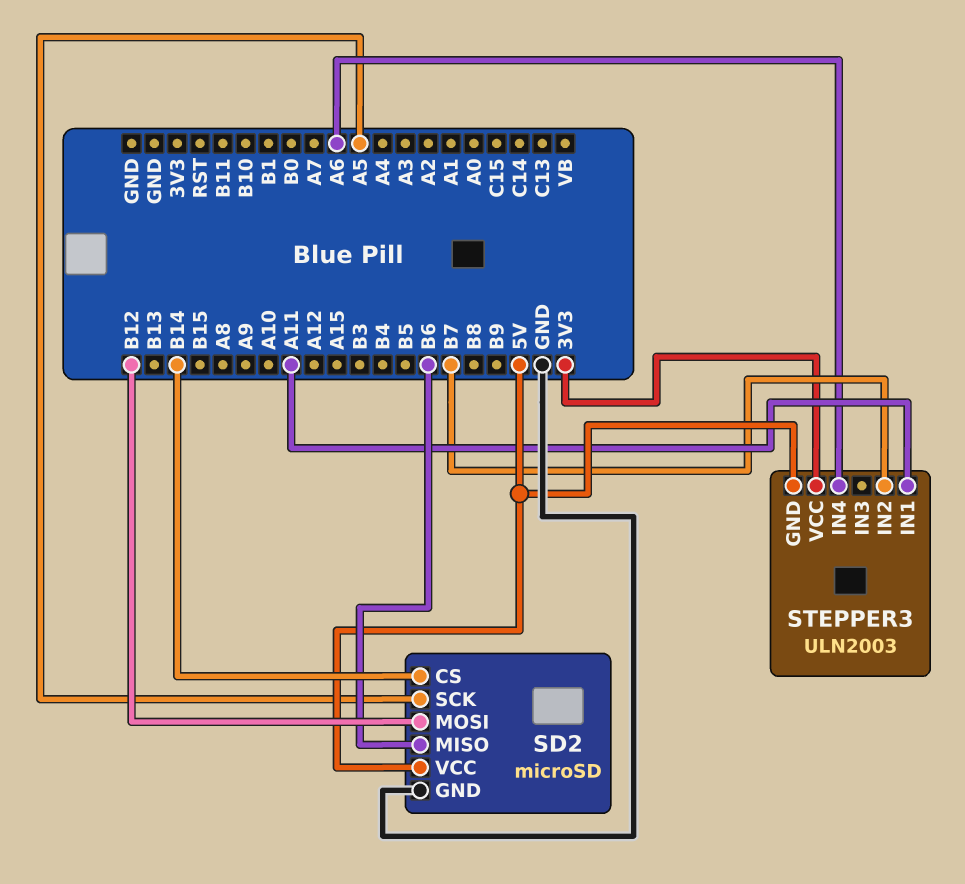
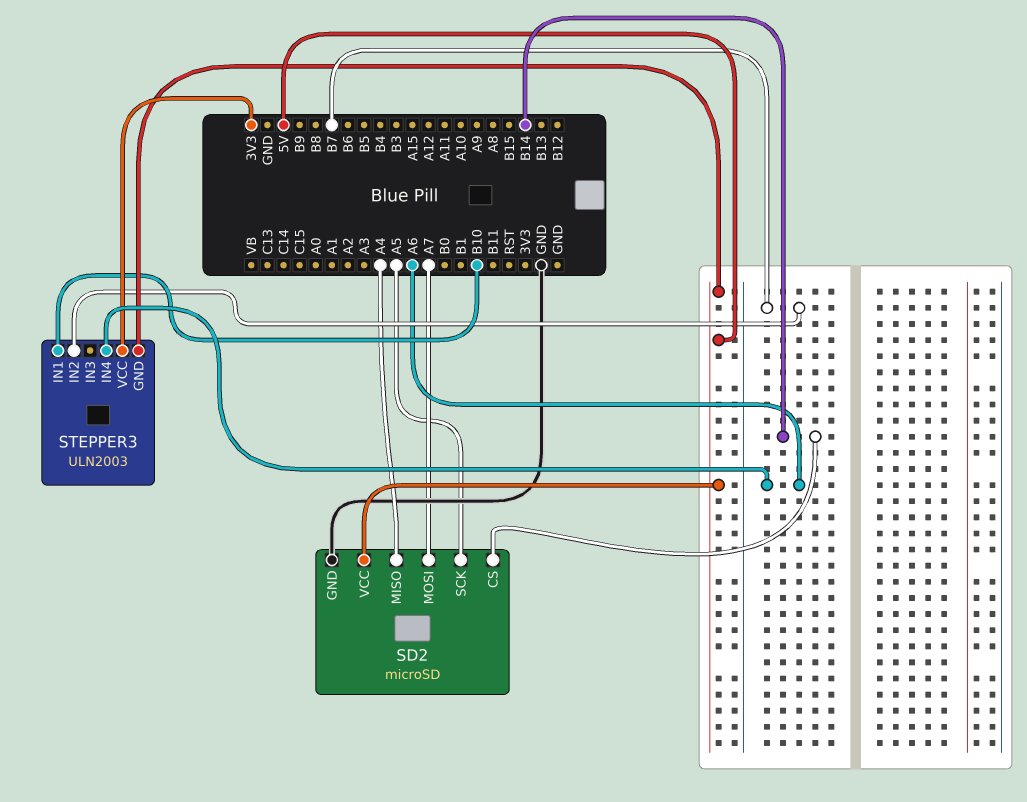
SD2 pin MISO: B6 -> A4
SD2 pin MOSI: B12 -> A7
STEPPER3 pin IN1: A11 -> B10

